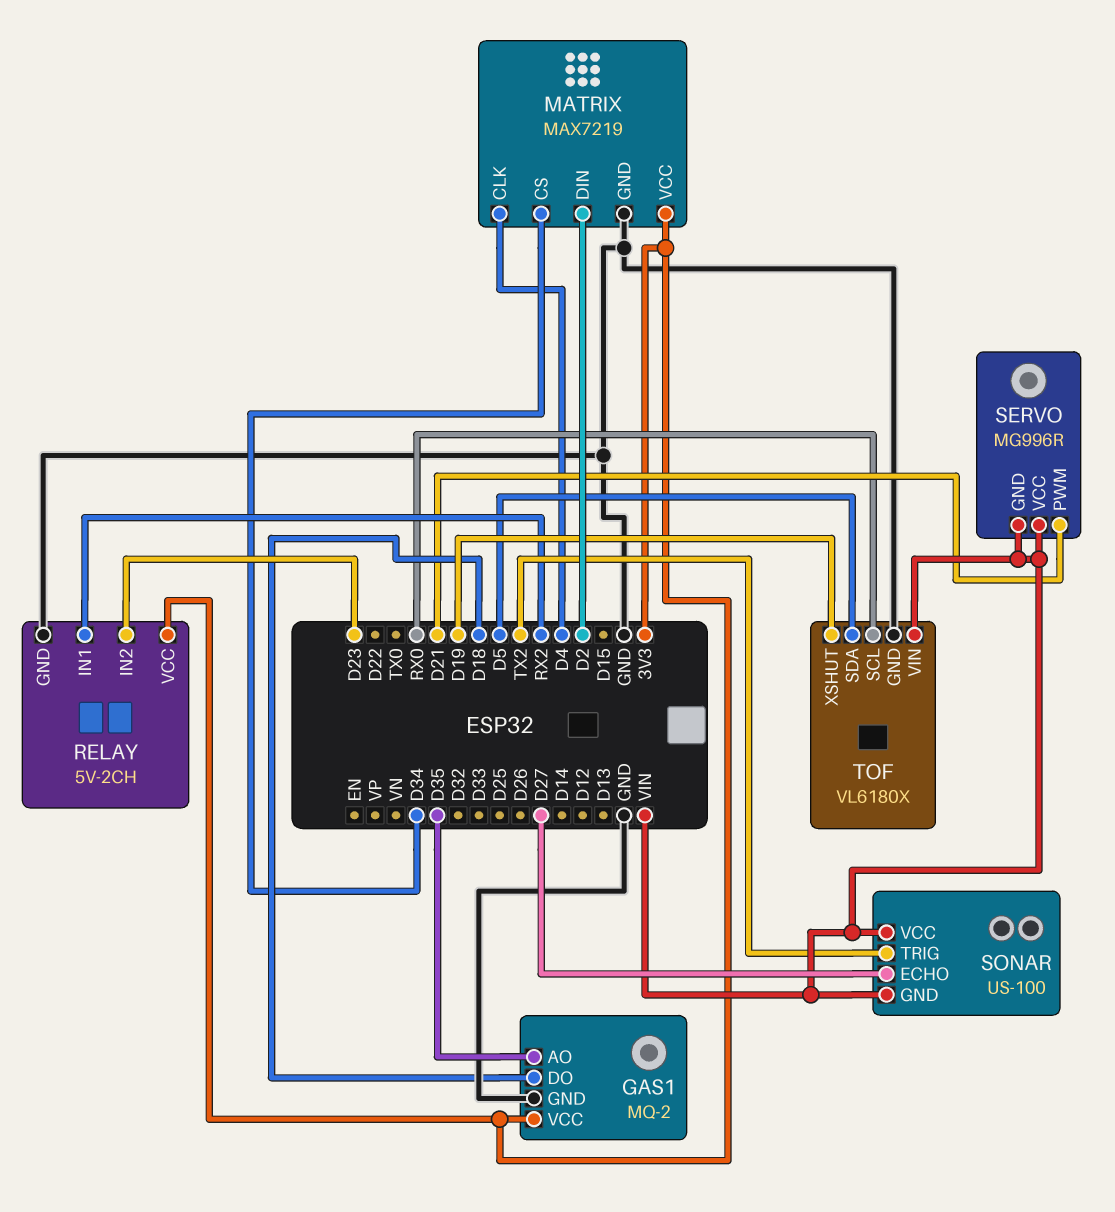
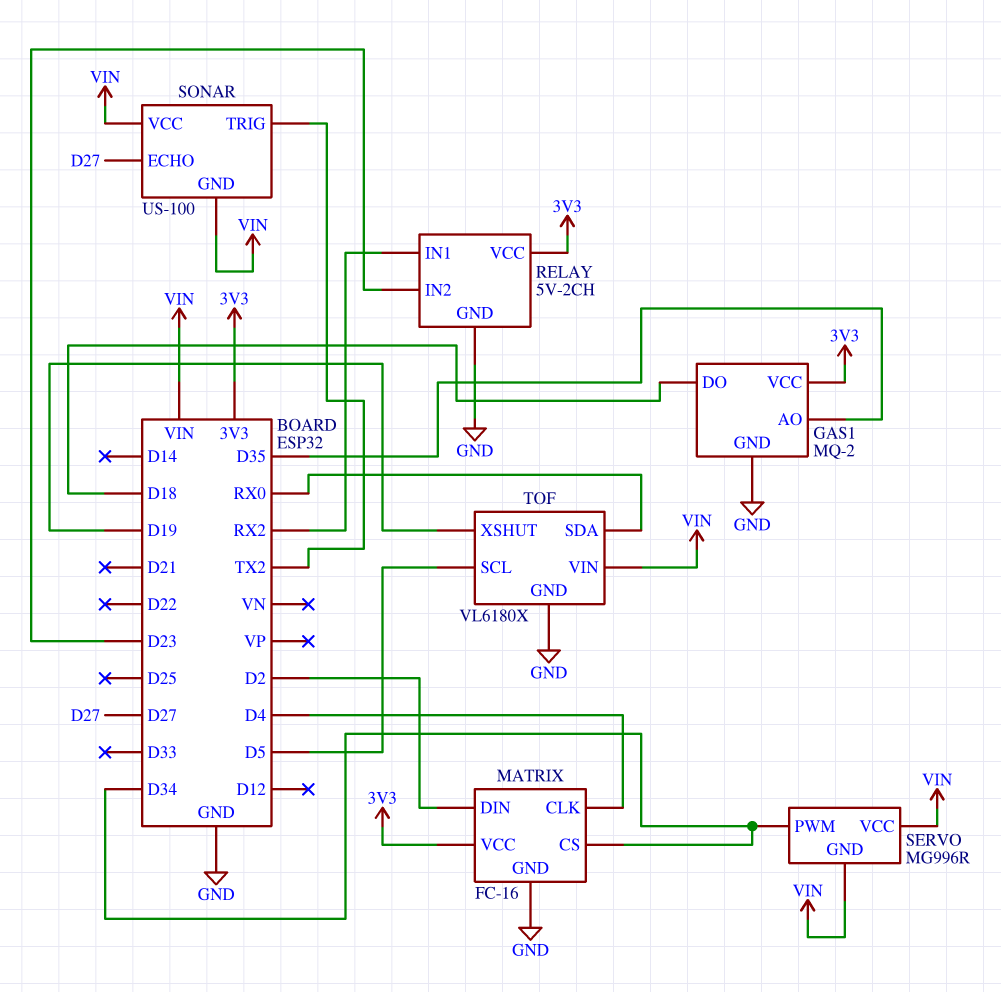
MATRIX: MAX7219 -> FC-16
SERVO pin PWM: D21 -> D34
TOF pin SCL: RX0 -> D5
TOF pin SDA: D5 -> RX0

